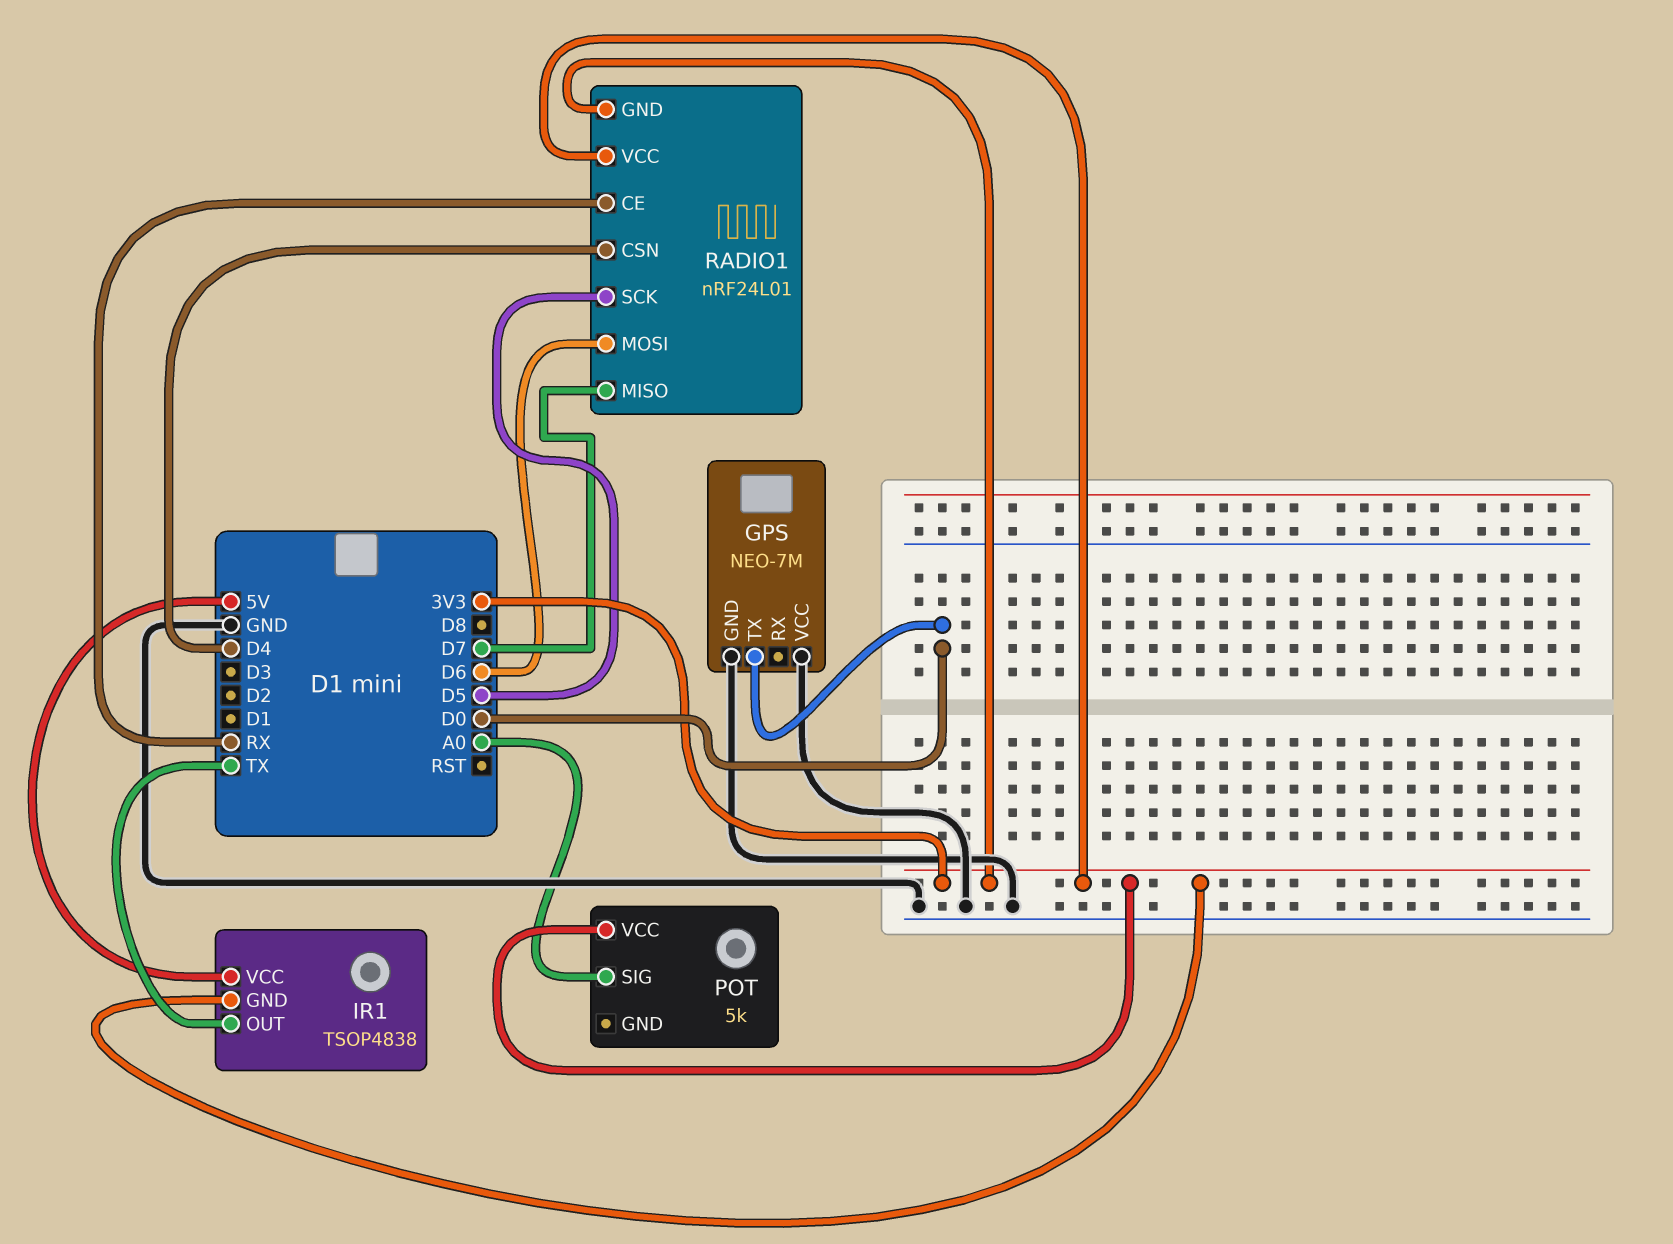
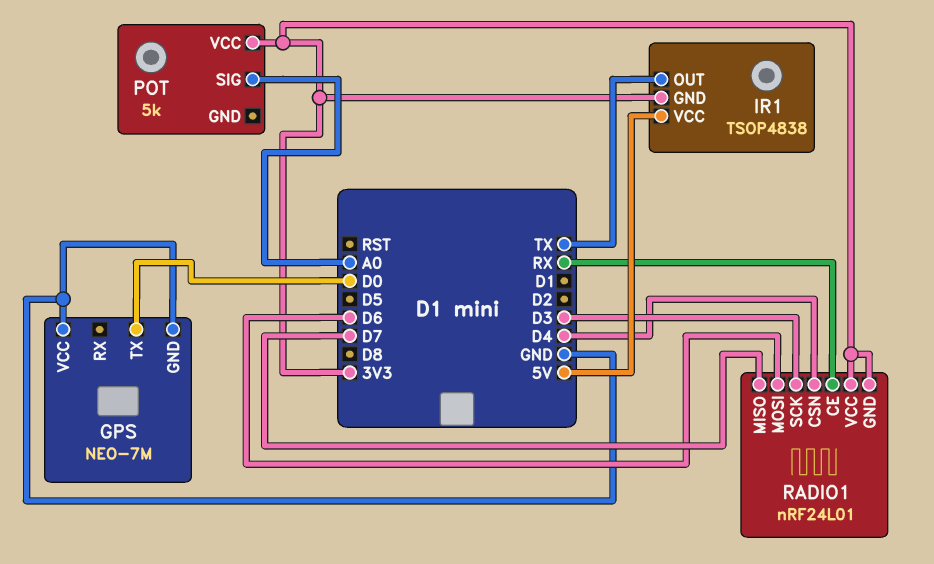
RADIO1 pin SCK: D5 -> D3

